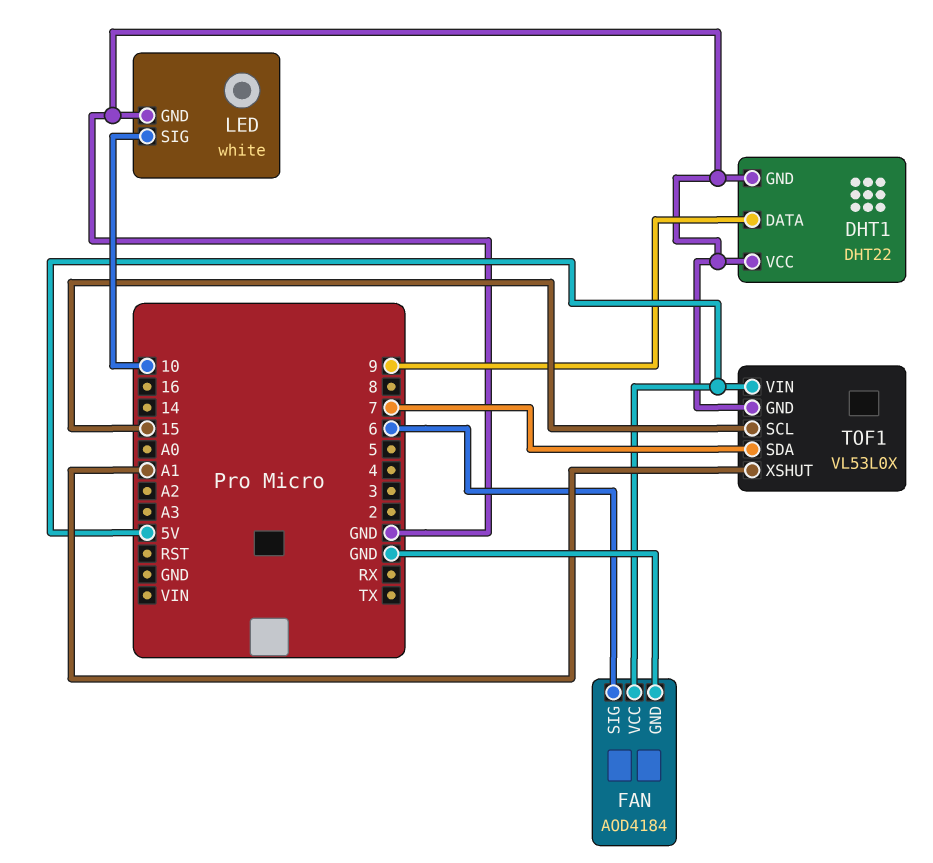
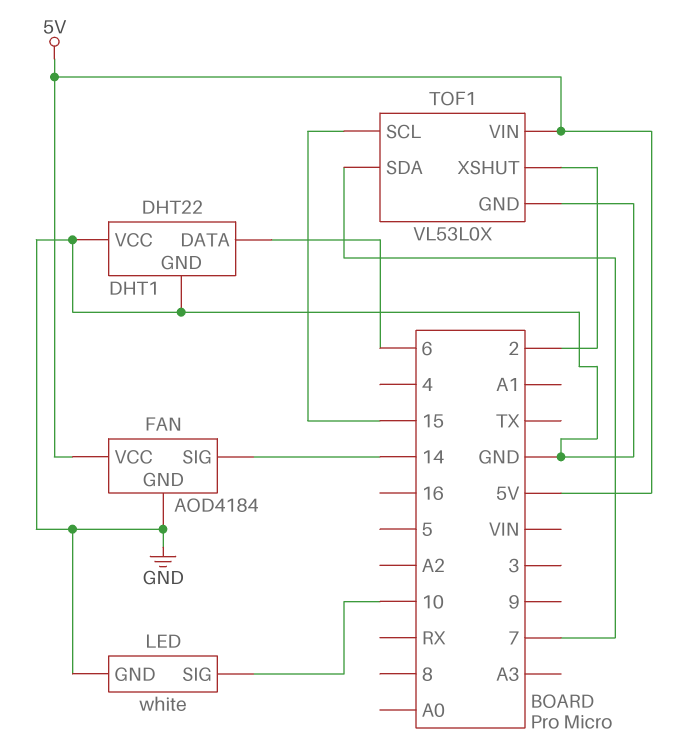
DHT1 pin DATA: 9 -> 6
FAN pin SIG: 6 -> 14
TOF1 pin XSHUT: A1 -> 2

